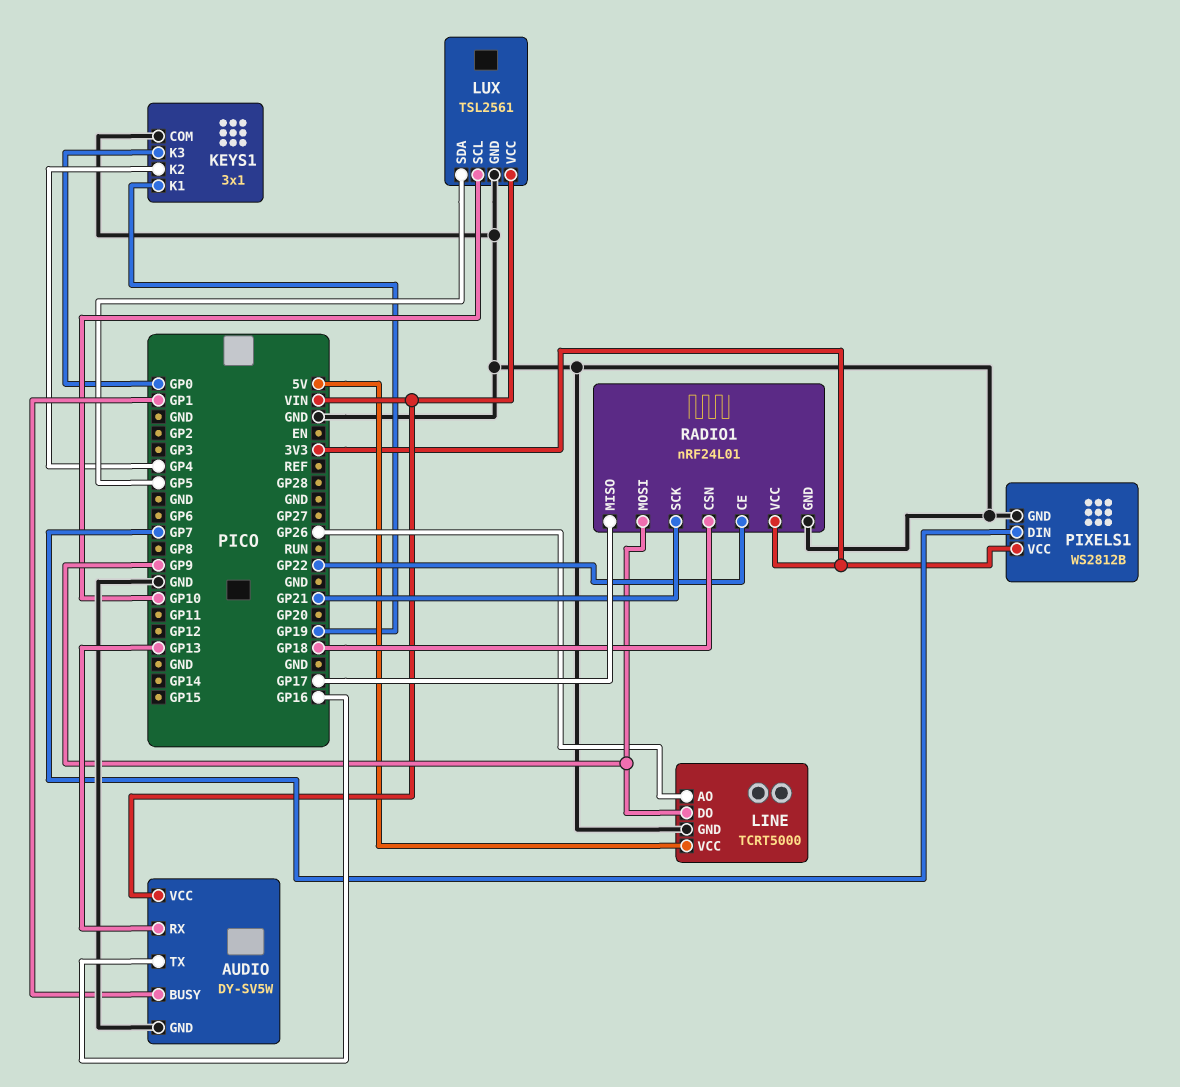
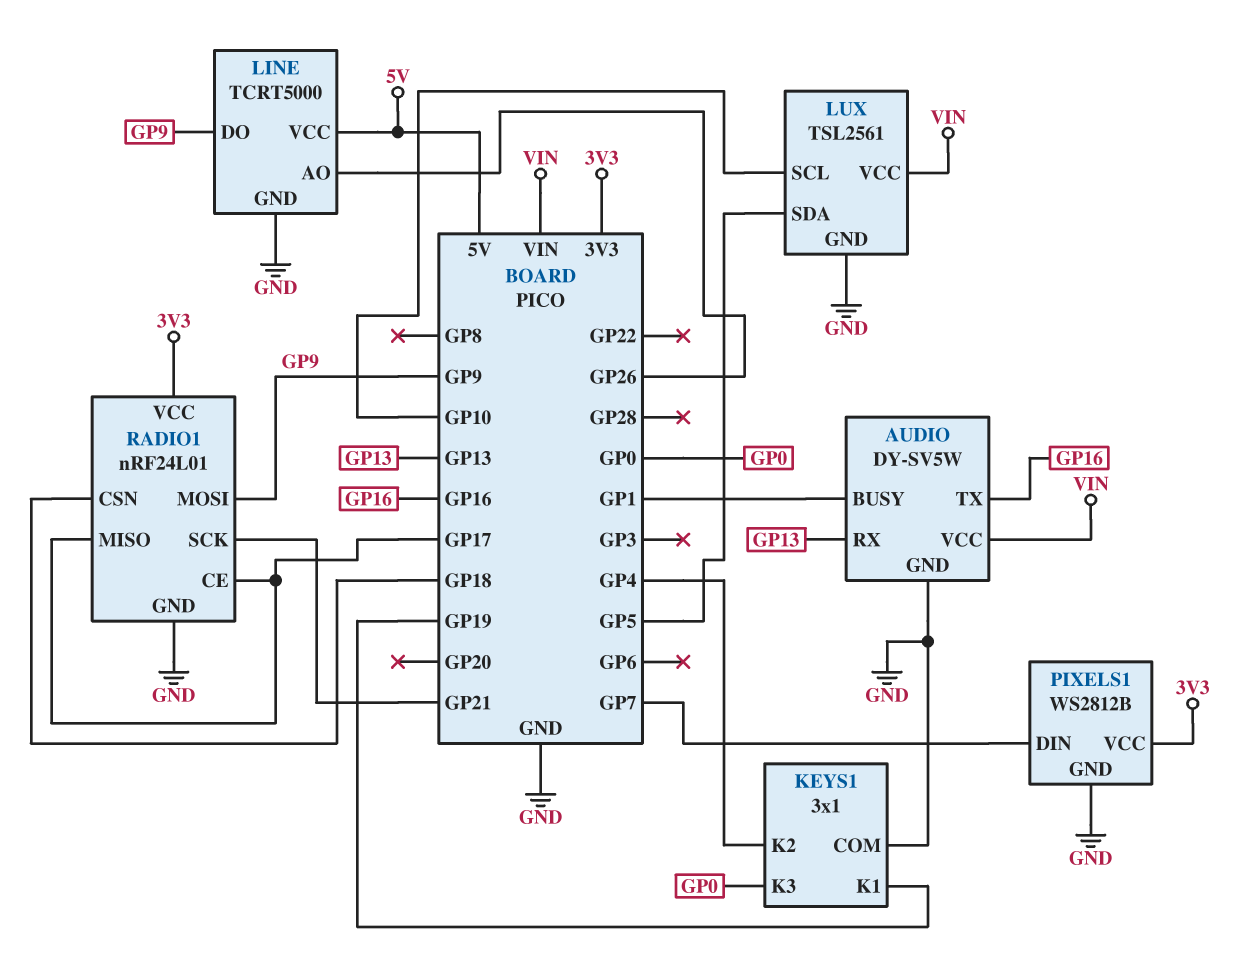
RADIO1 pin CE: GP22 -> GP17

